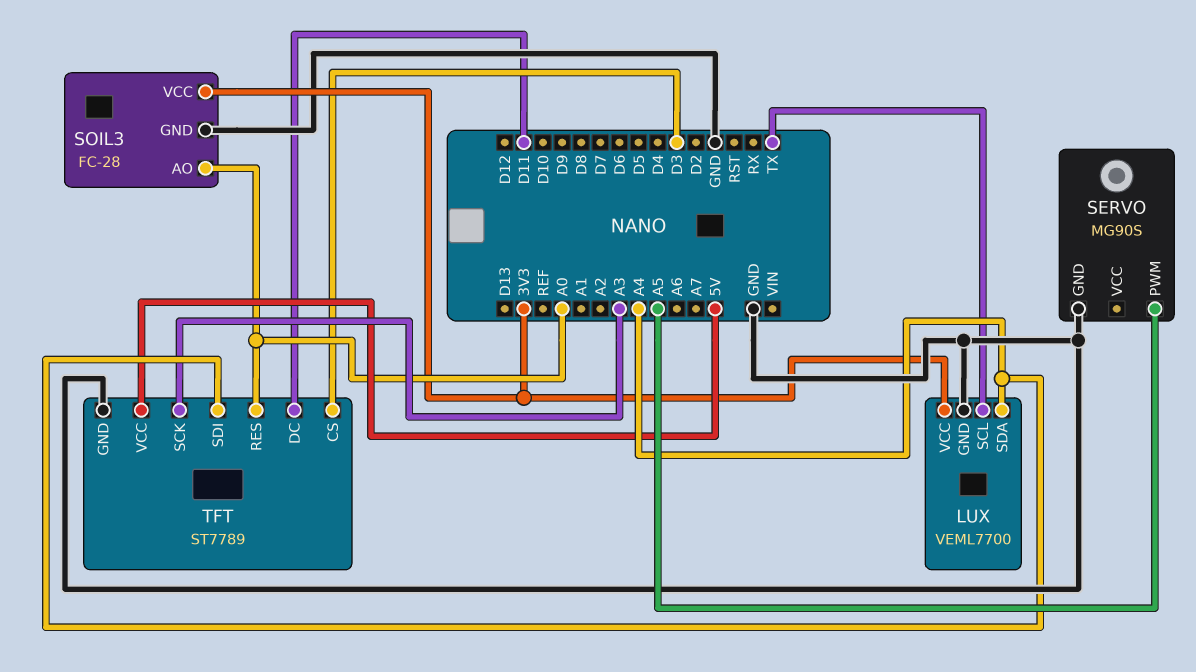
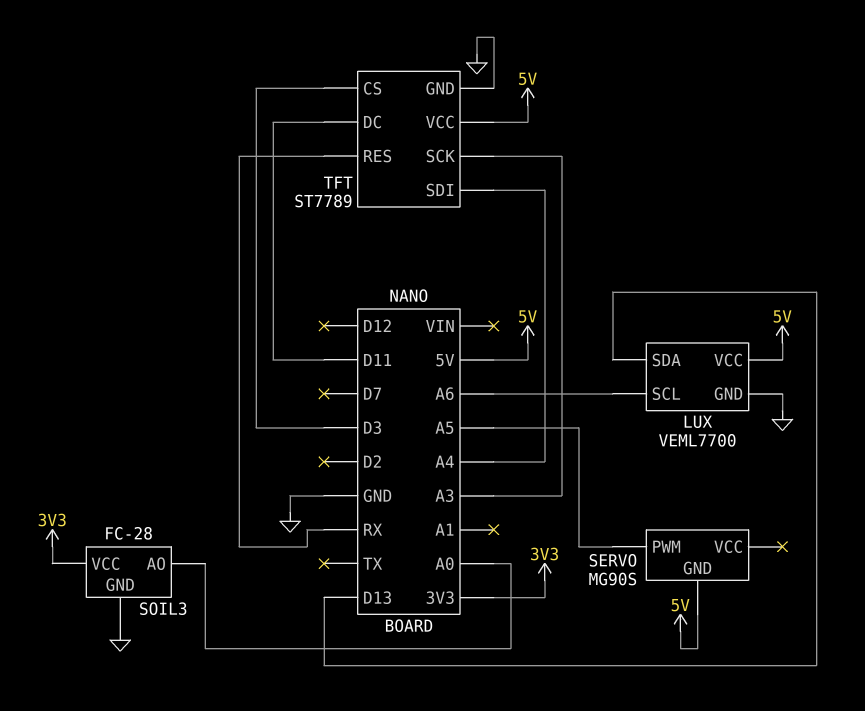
LUX pin SCL: TX -> A6
LUX pin SDA: A4 -> D13
LUX pin VCC: 3V3 -> 5V
SERVO pin GND: GND -> 5V
TFT pin RES: A0 -> RX

